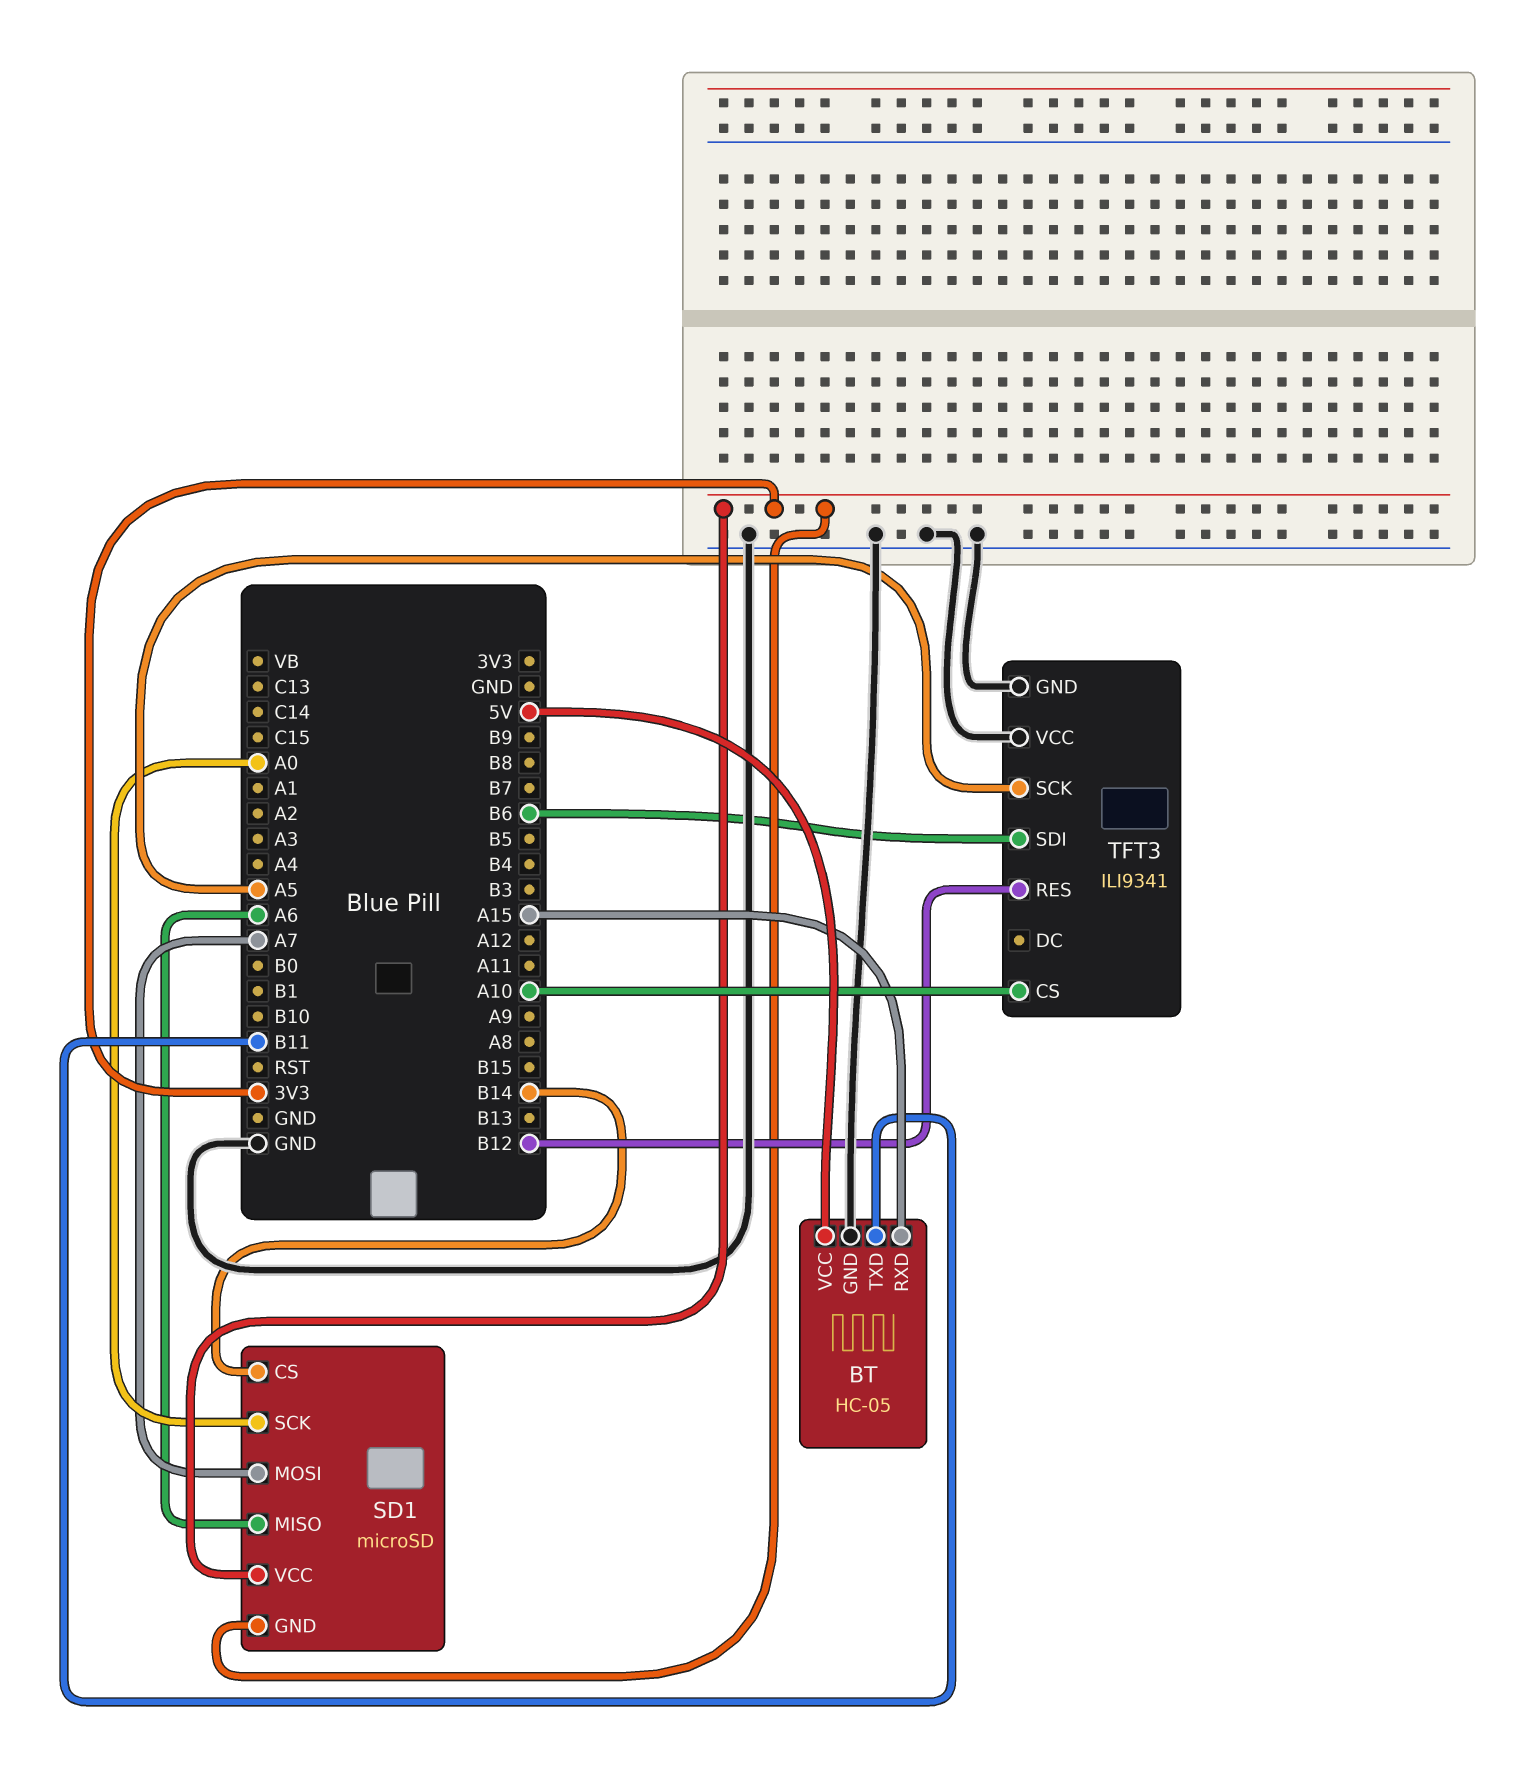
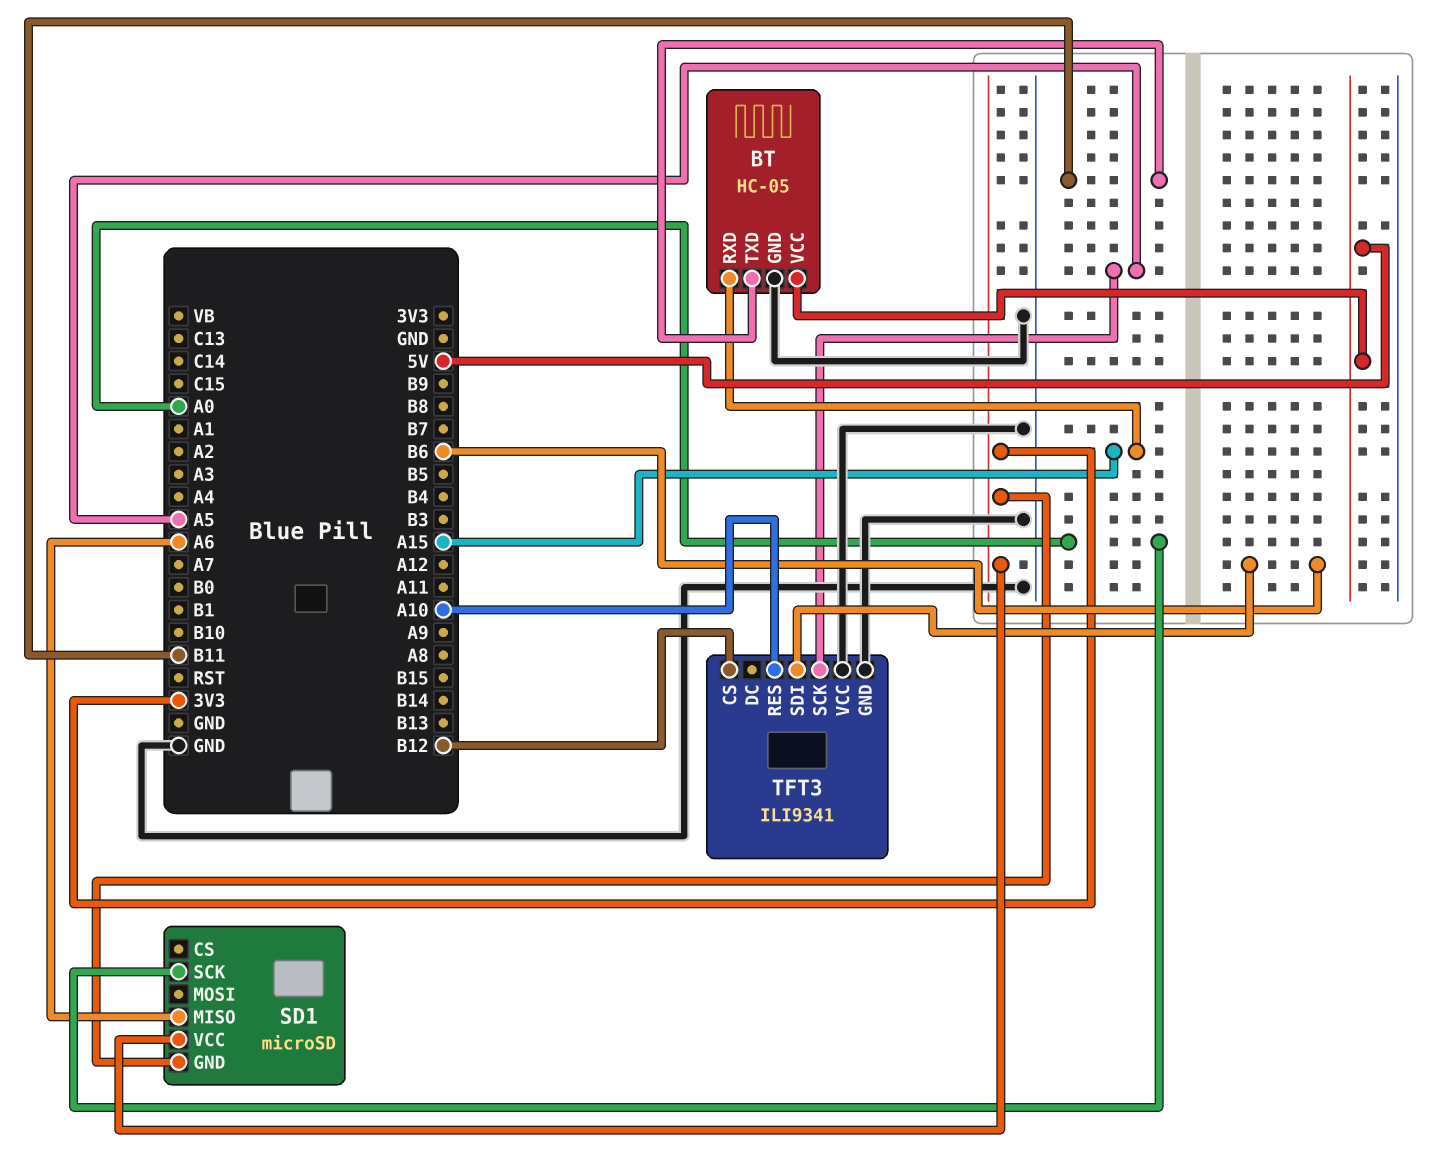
SD1 pin CS: B14 -> none
SD1 pin MOSI: A7 -> none
TFT3 pin CS: A10 -> B12
TFT3 pin RES: B12 -> A10

